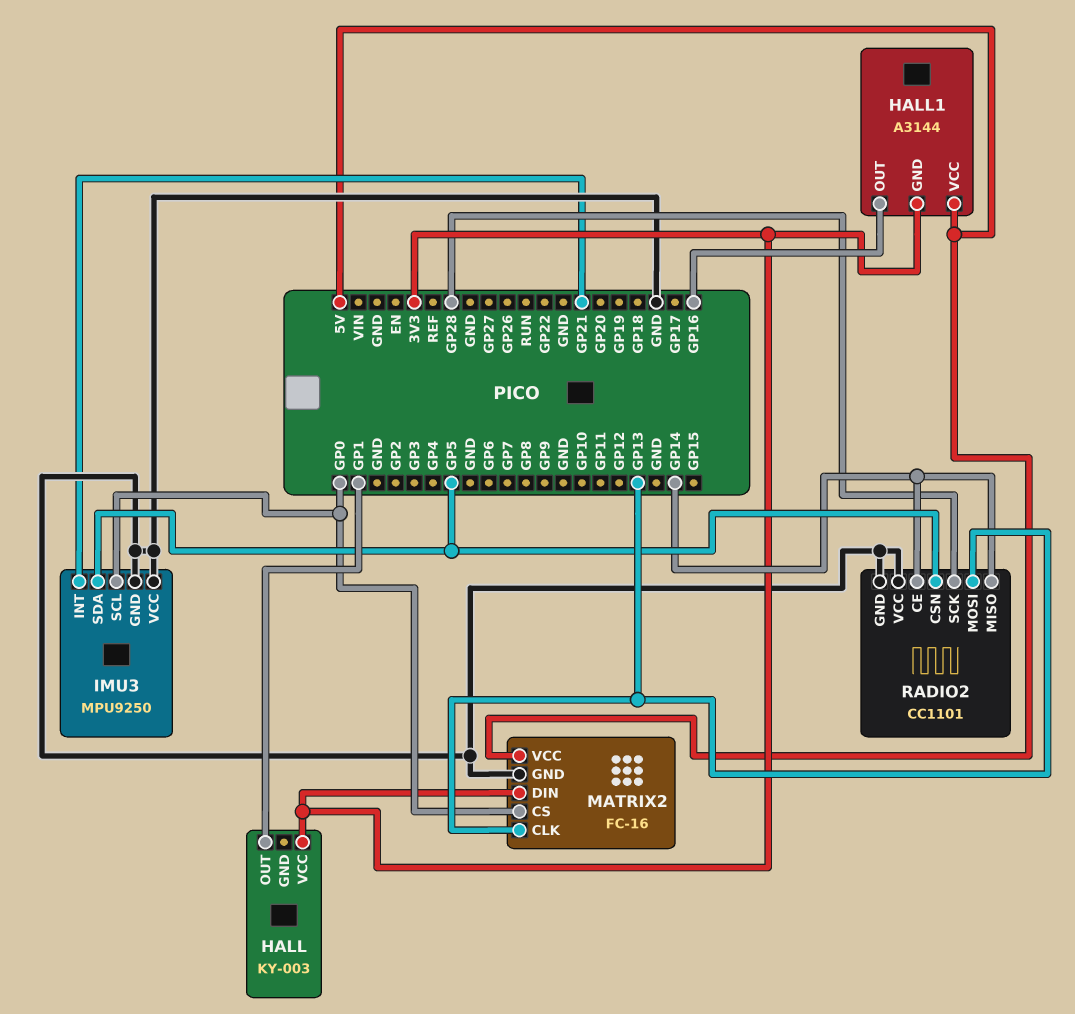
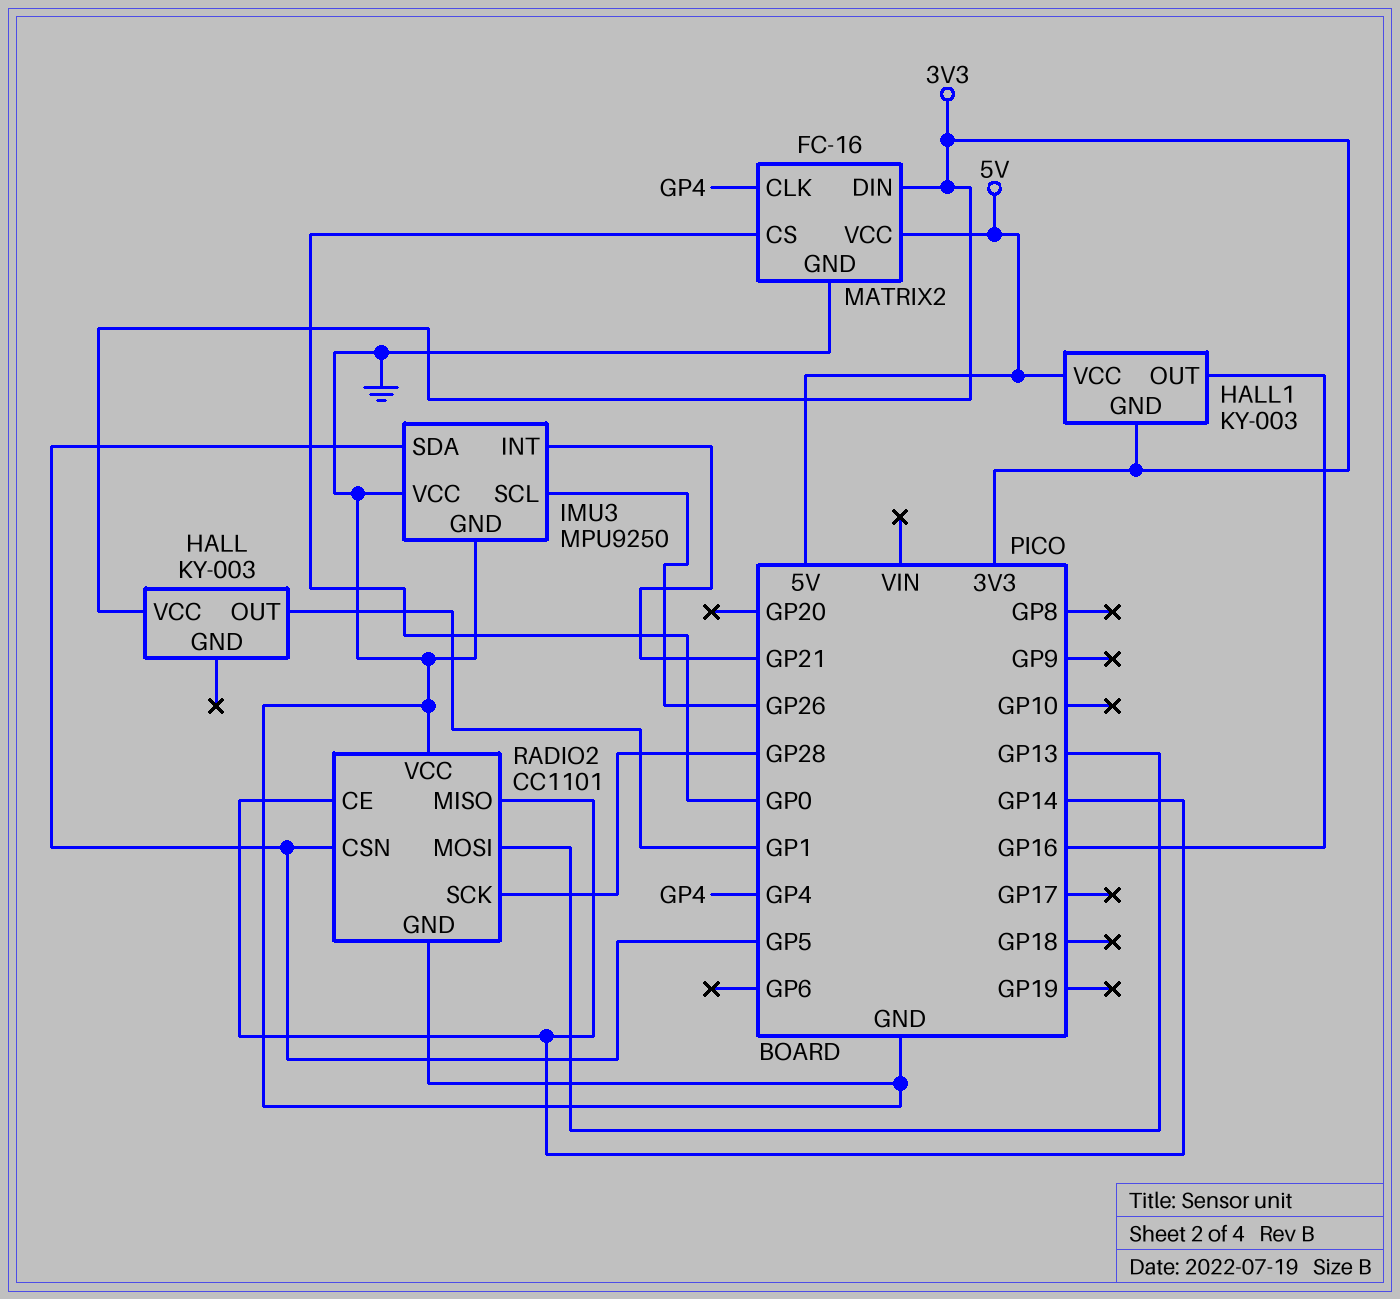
HALL1: A3144 -> KY-003
IMU3 pin SCL: GP0 -> GP26
MATRIX2 pin CLK: GP13 -> GP4

